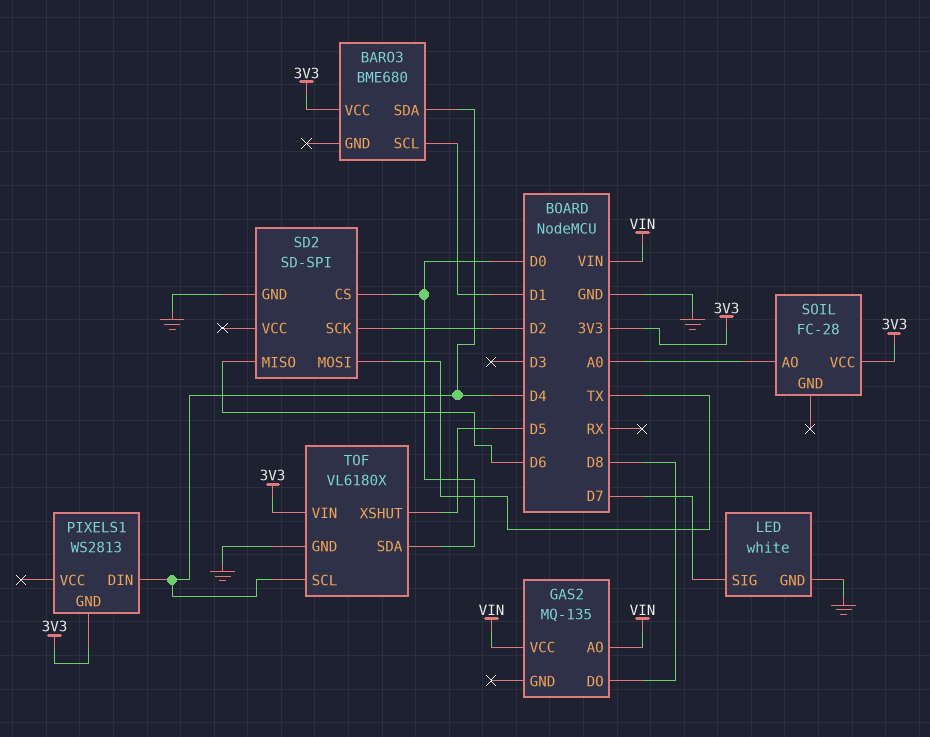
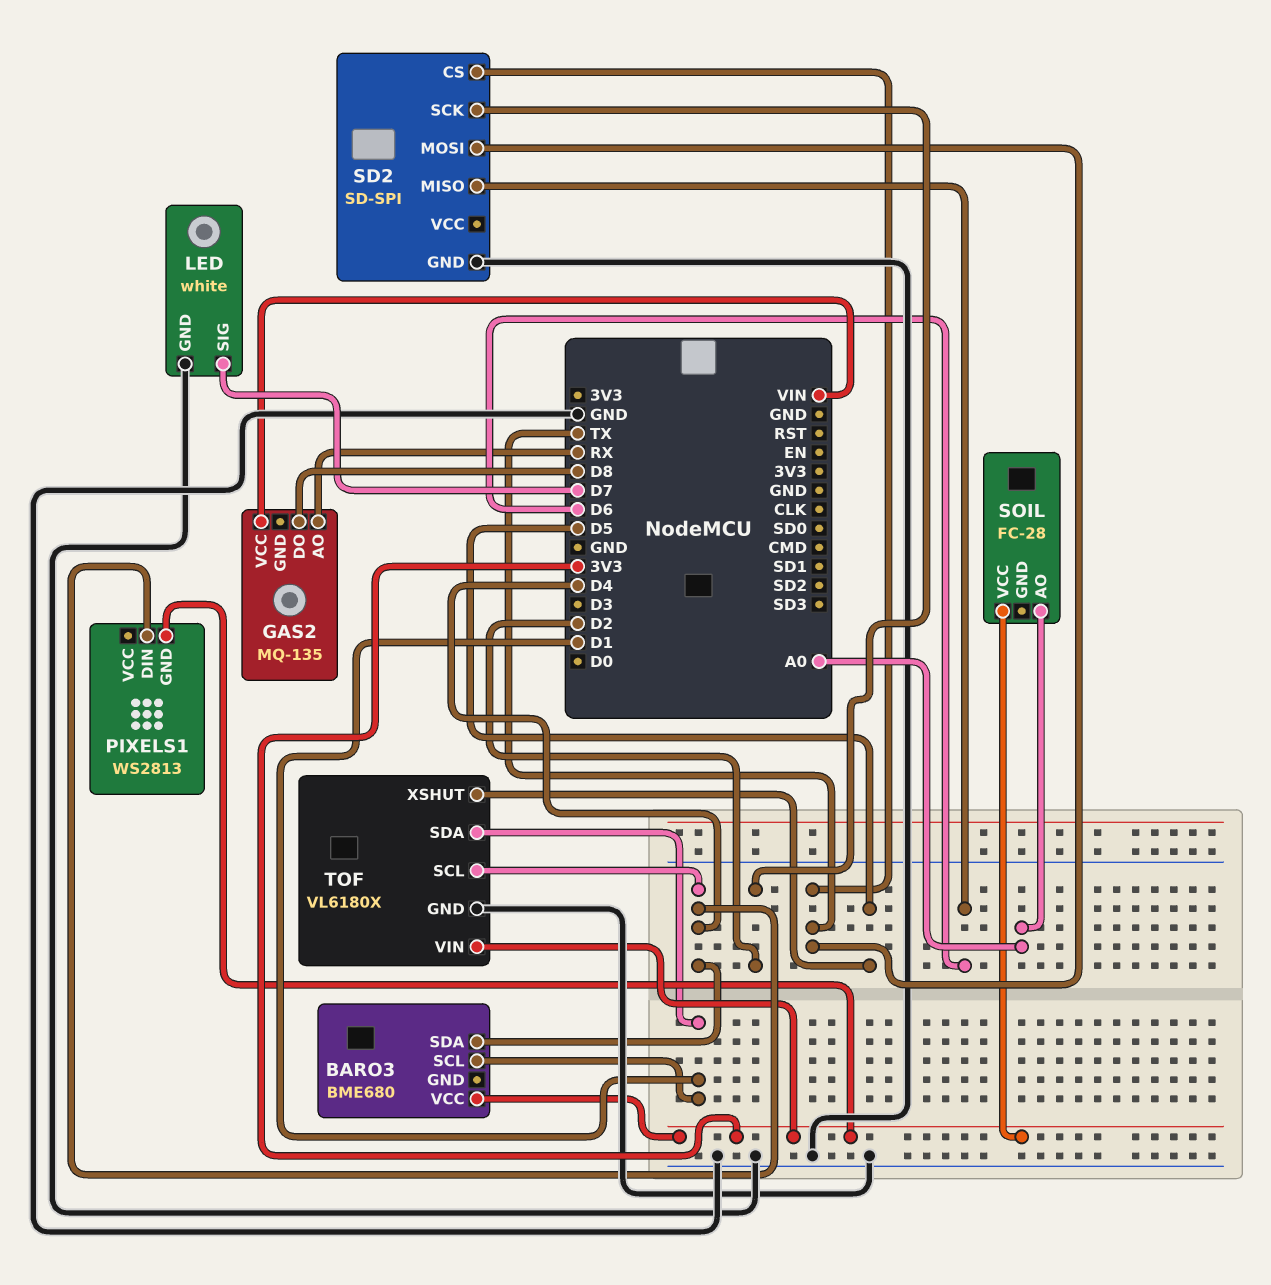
GAS2 pin AO: VIN -> RX
SD2 pin CS: D0 -> TX
TOF pin SDA: D0 -> D1

